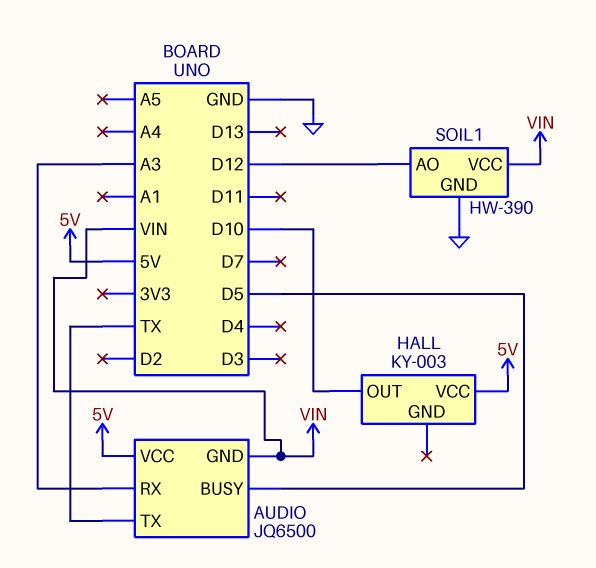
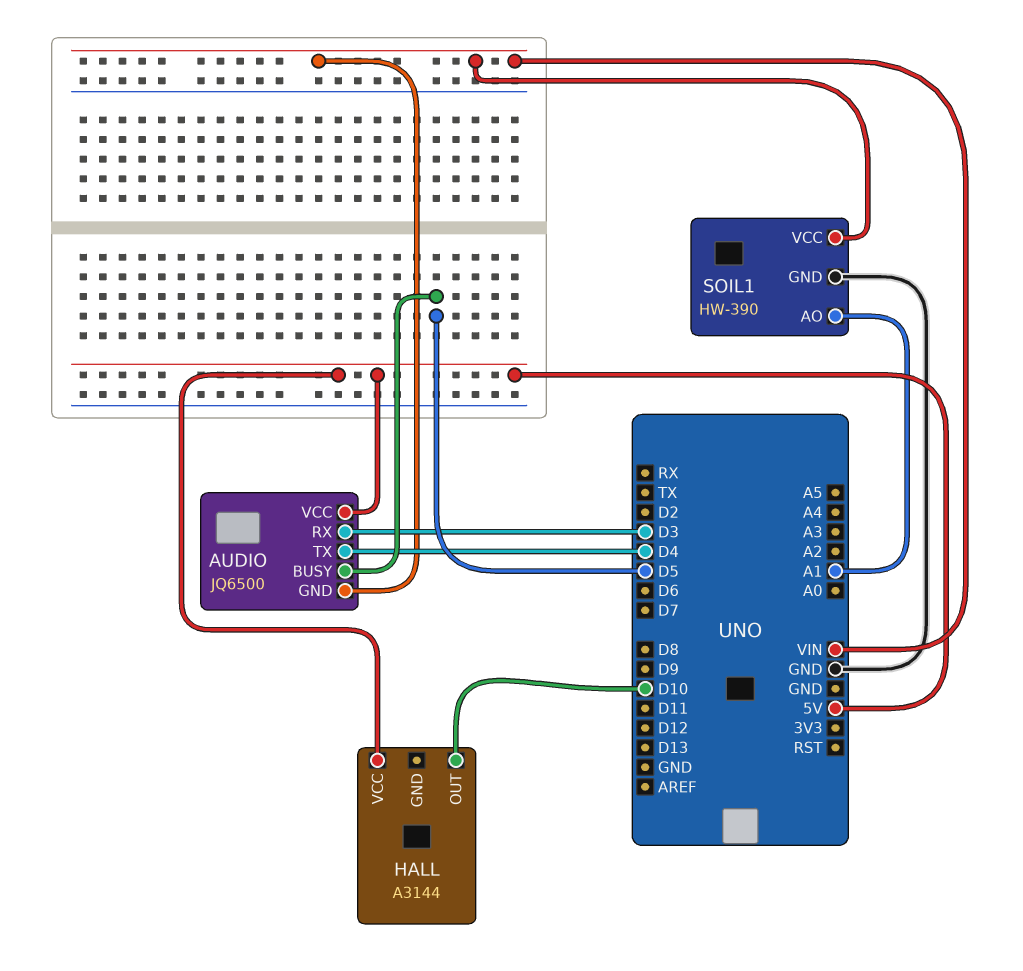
AUDIO pin RX: A3 -> D3
AUDIO pin TX: TX -> D4
HALL: KY-003 -> A3144
SOIL1 pin AO: D12 -> A1

